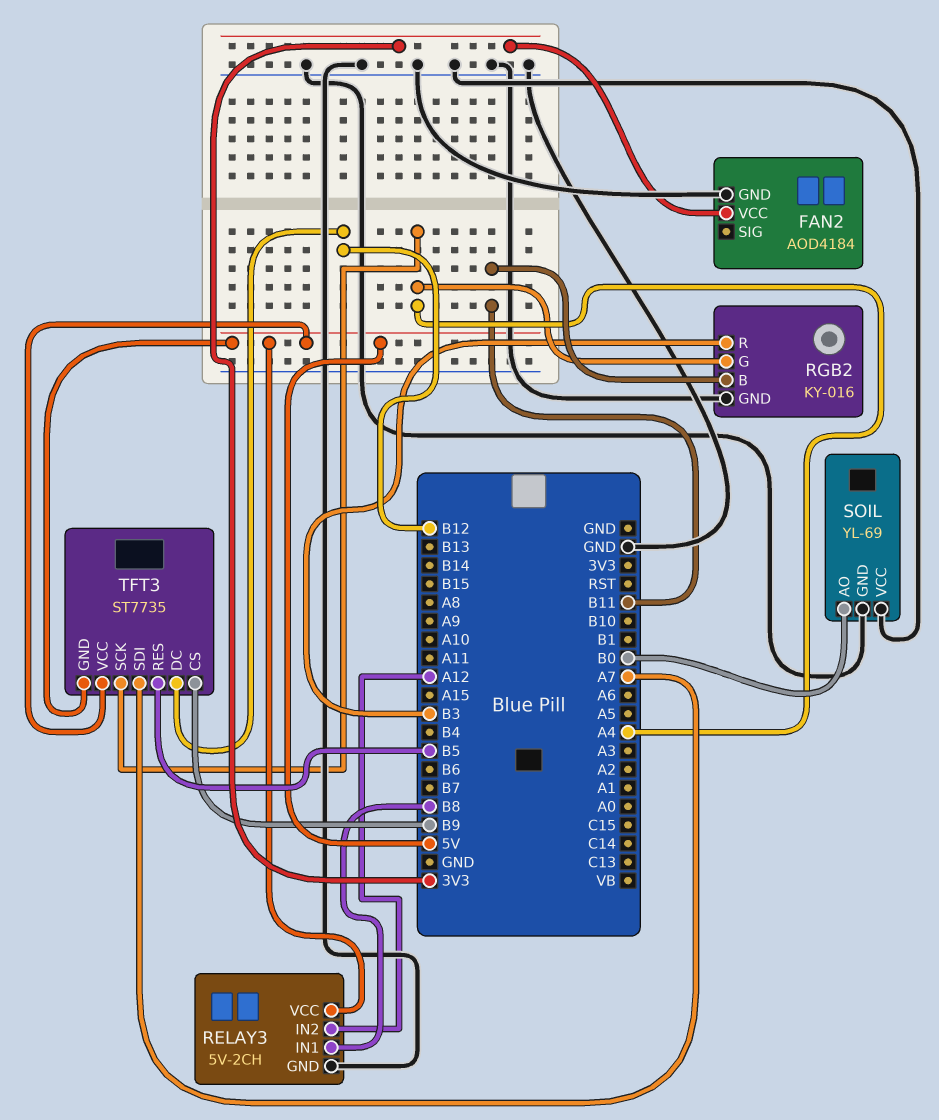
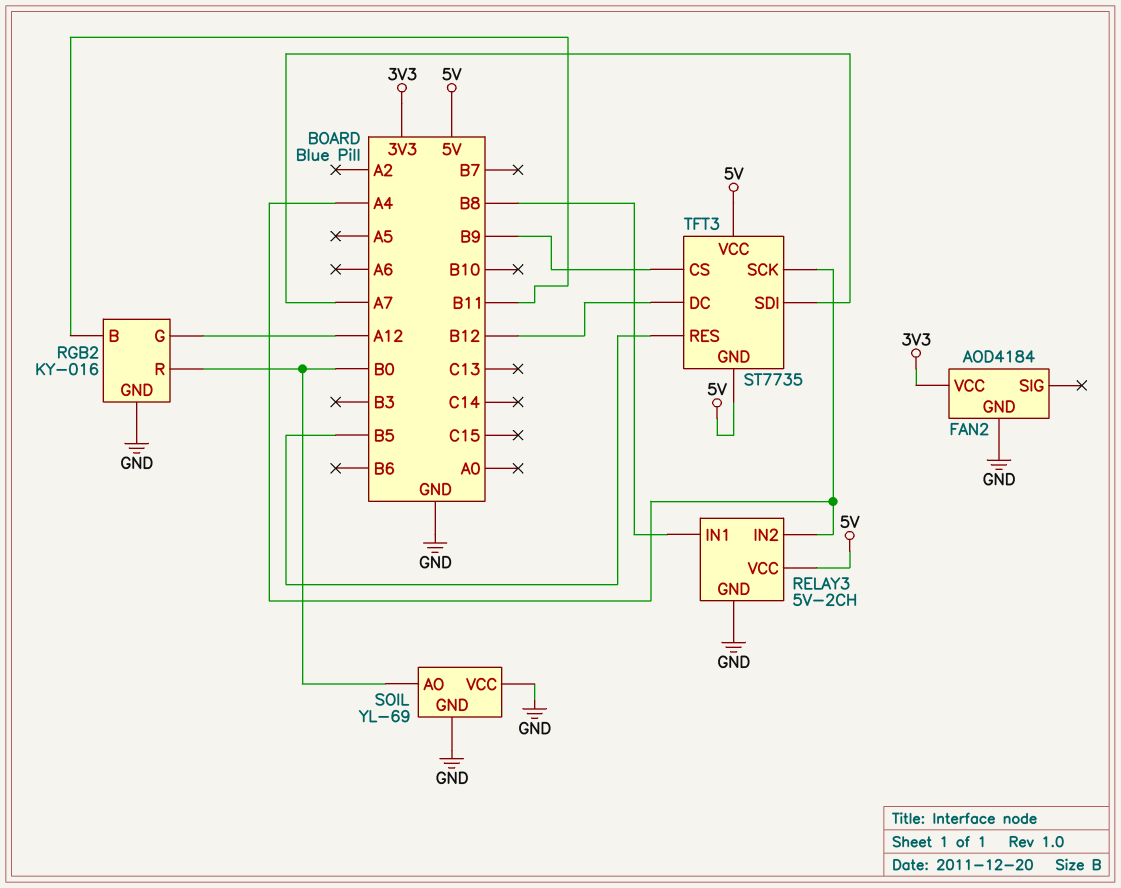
RELAY3 pin IN2: A12 -> A4
RGB2 pin G: A4 -> A12
RGB2 pin R: B3 -> B0

